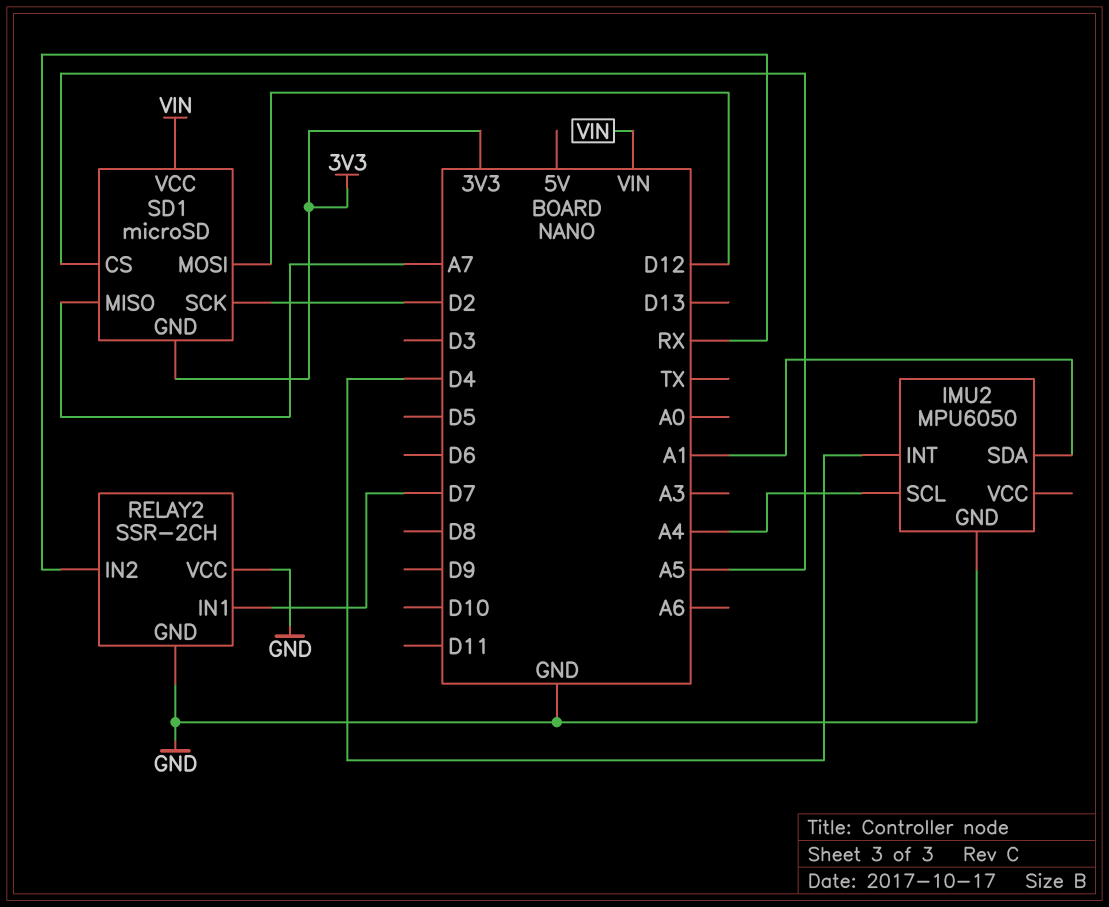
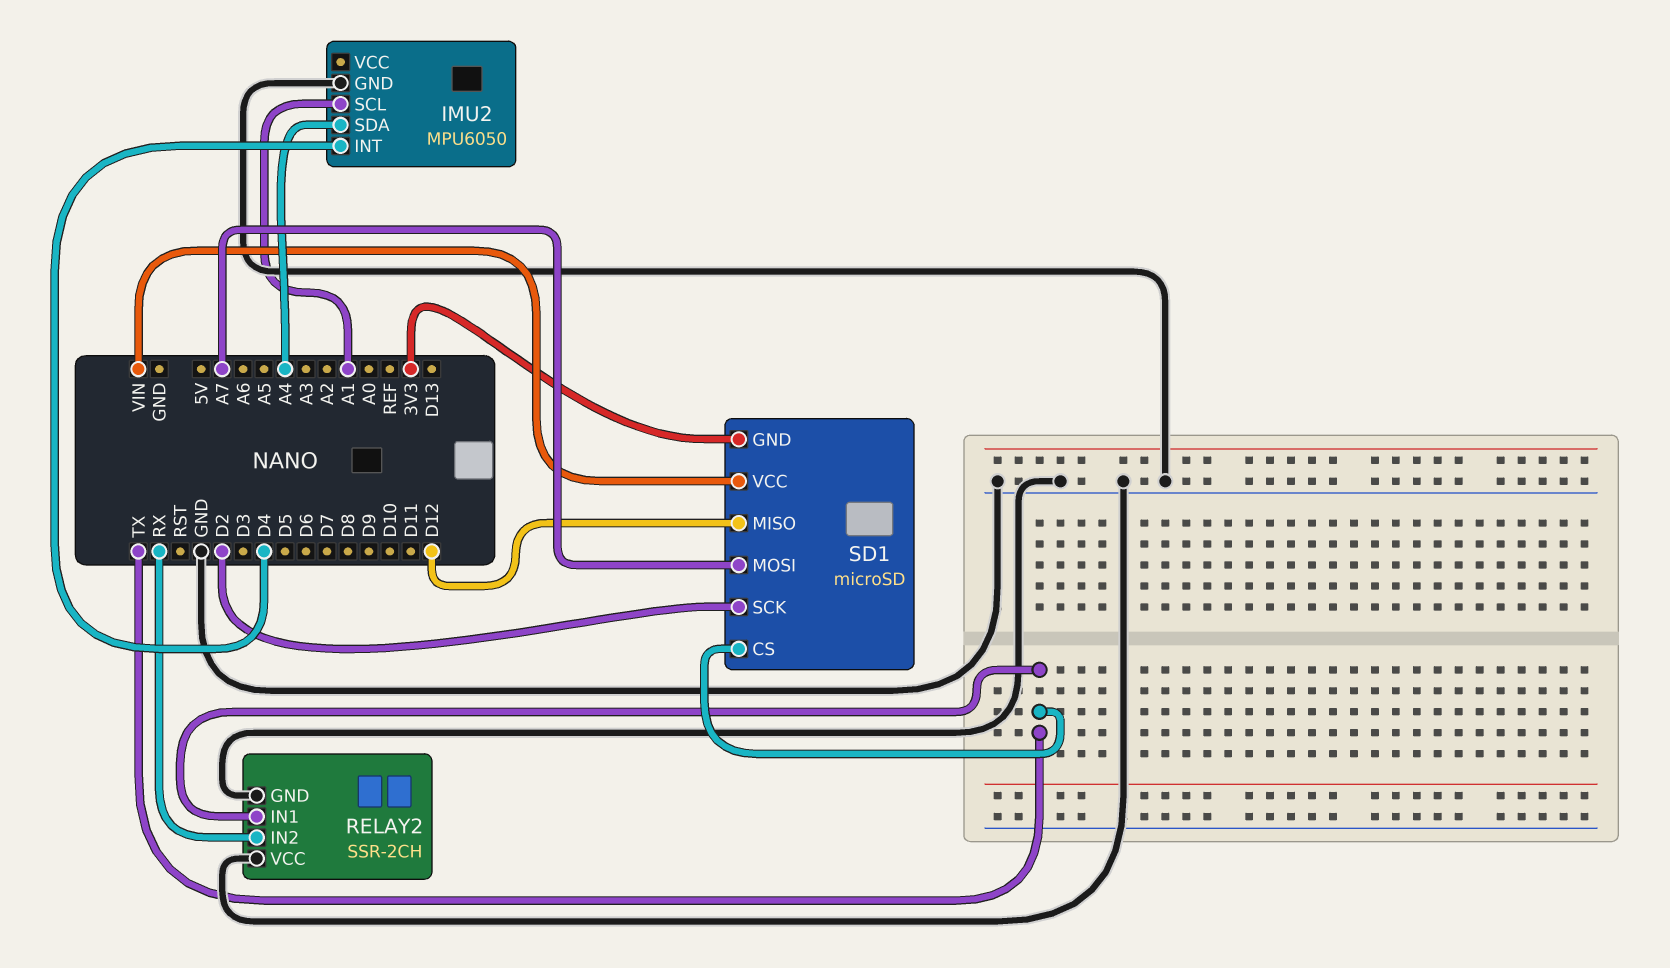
IMU2 pin SCL: A4 -> A1
IMU2 pin SDA: A1 -> A4
RELAY2 pin IN1: D7 -> TX
SD1 pin CS: A5 -> TX
SD1 pin MISO: A7 -> D12
SD1 pin MOSI: D12 -> A7

